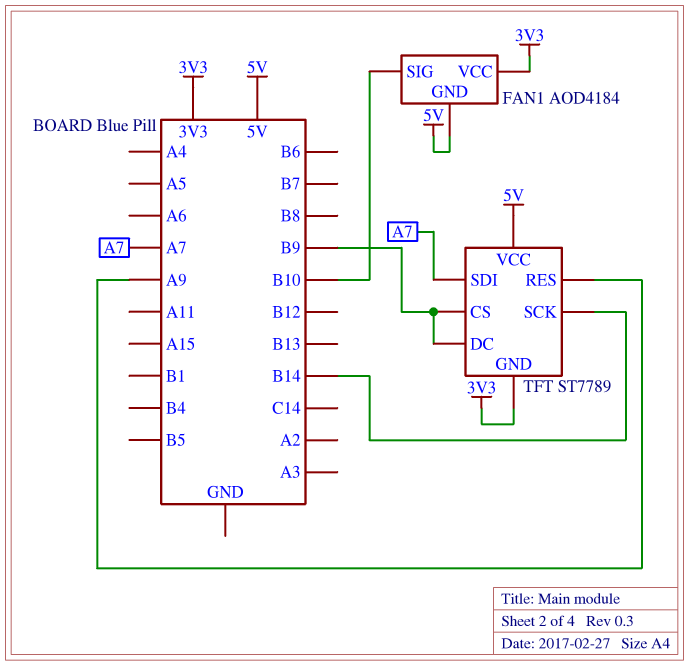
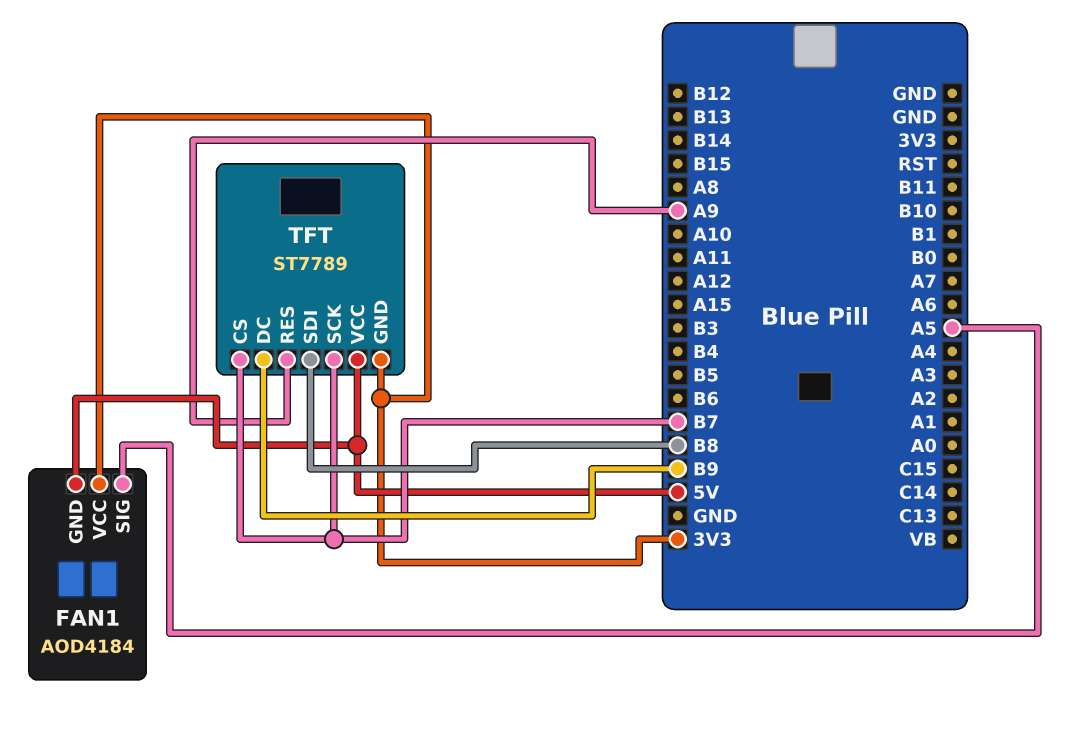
FAN1 pin SIG: B10 -> A5
TFT pin CS: B9 -> B7
TFT pin SCK: B14 -> B7
TFT pin SDI: A7 -> B8

